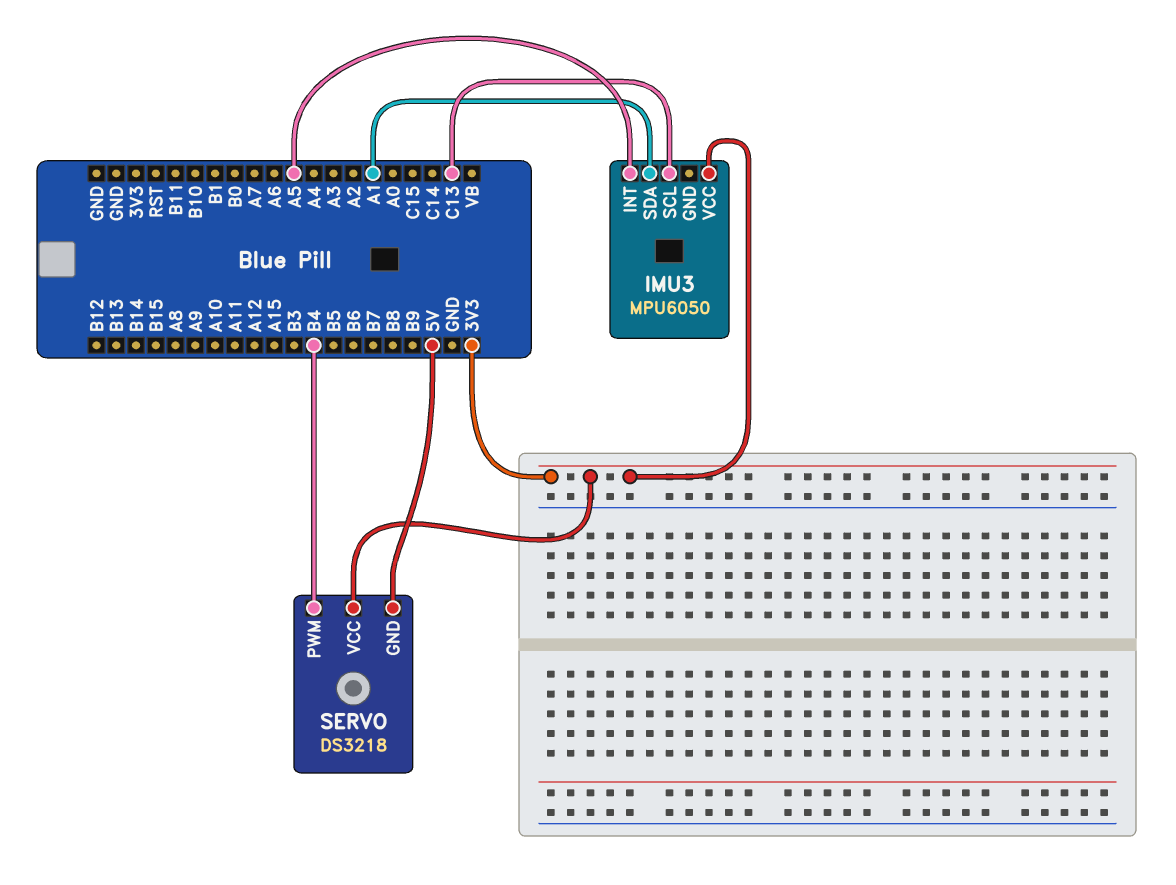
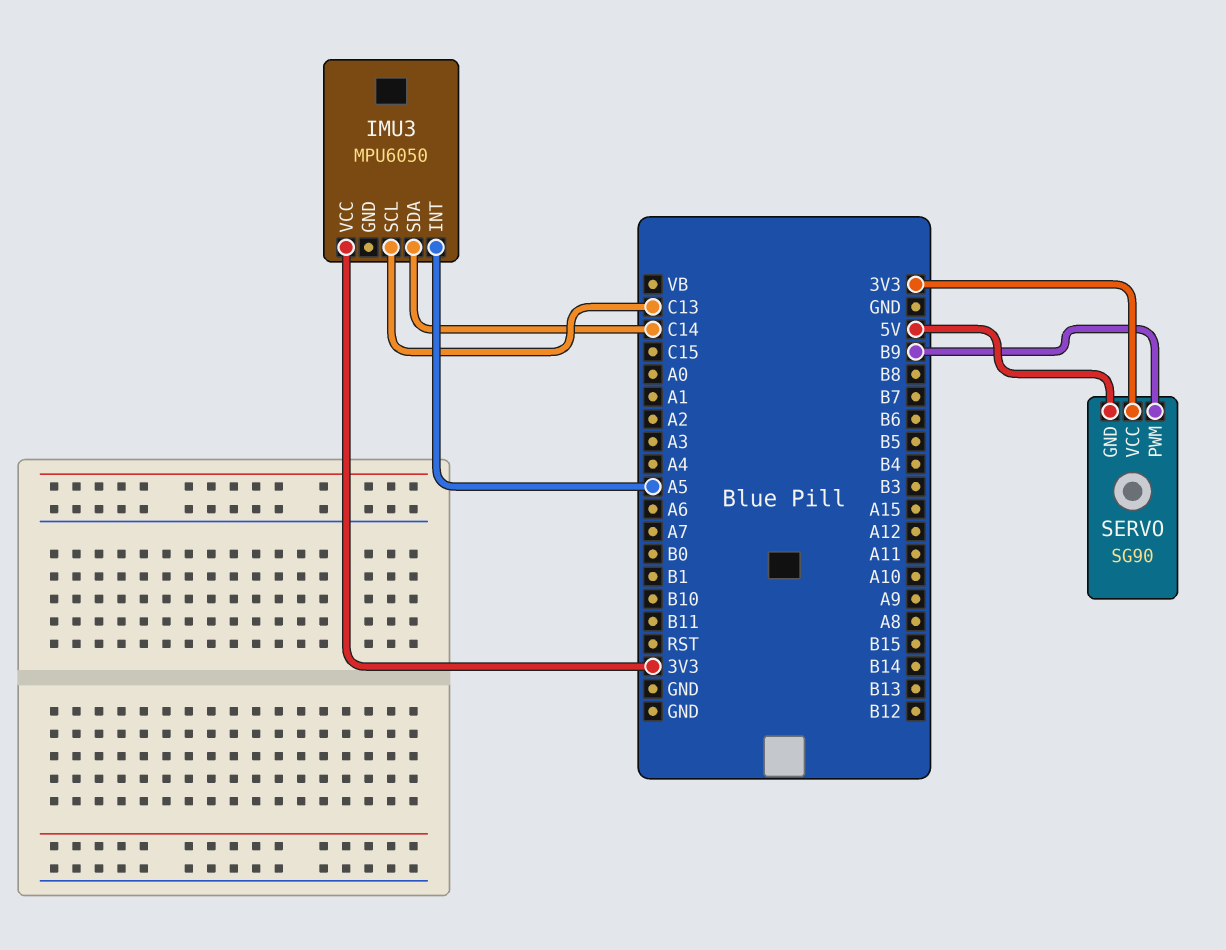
IMU3 pin SDA: A1 -> C14
SERVO: DS3218 -> SG90
SERVO pin PWM: B4 -> B9

